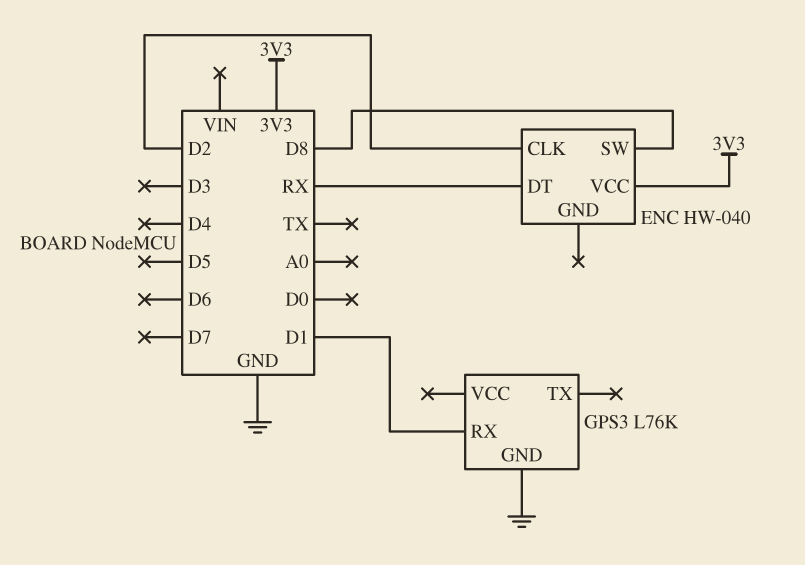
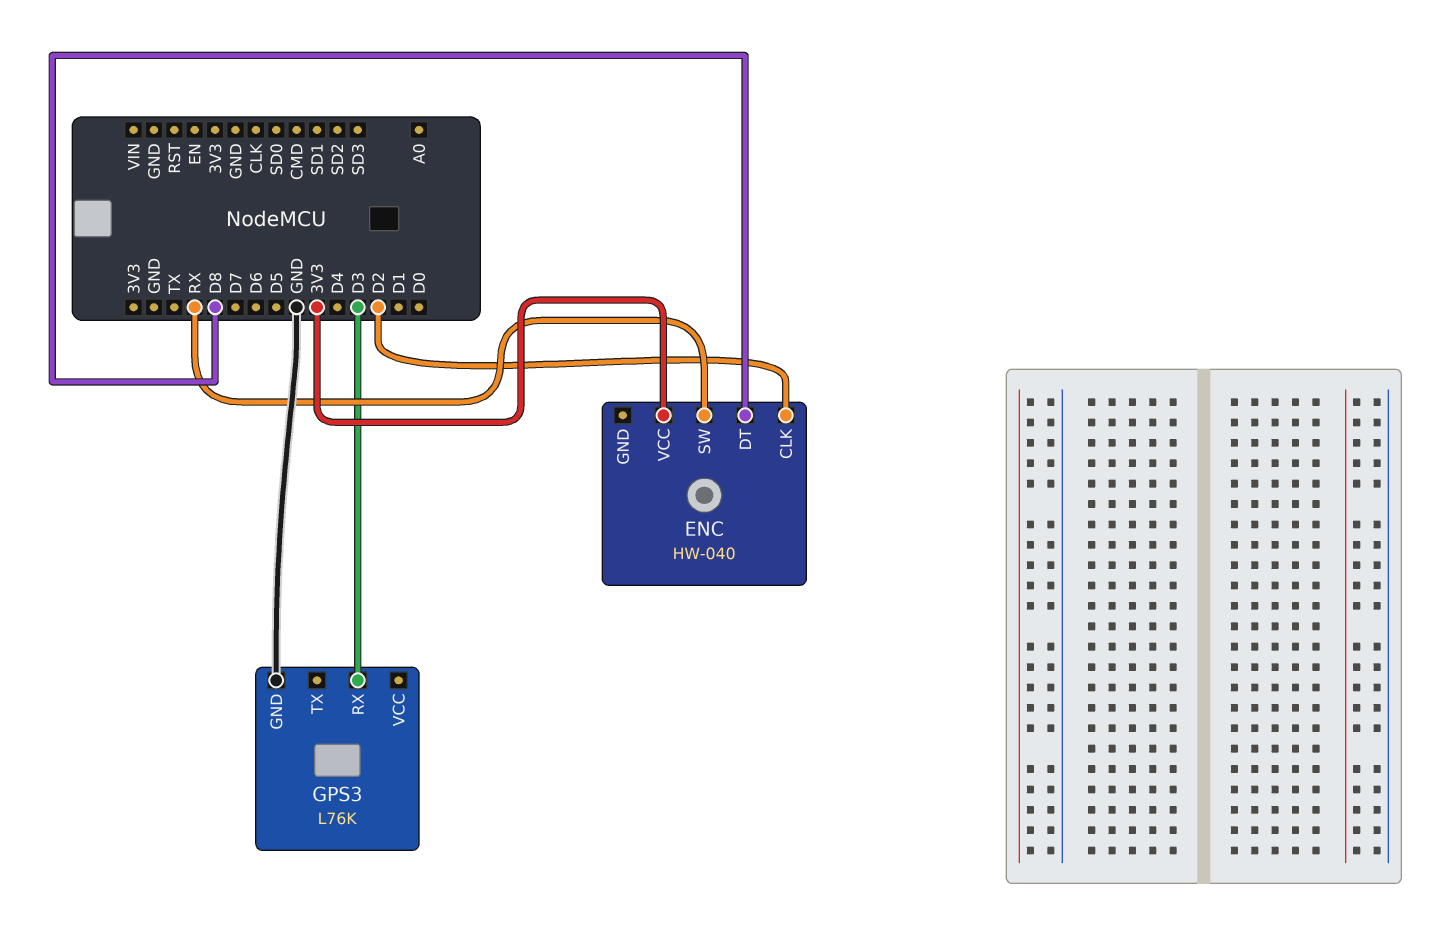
ENC pin DT: RX -> D8
ENC pin SW: D8 -> RX
GPS3 pin RX: D1 -> D3

